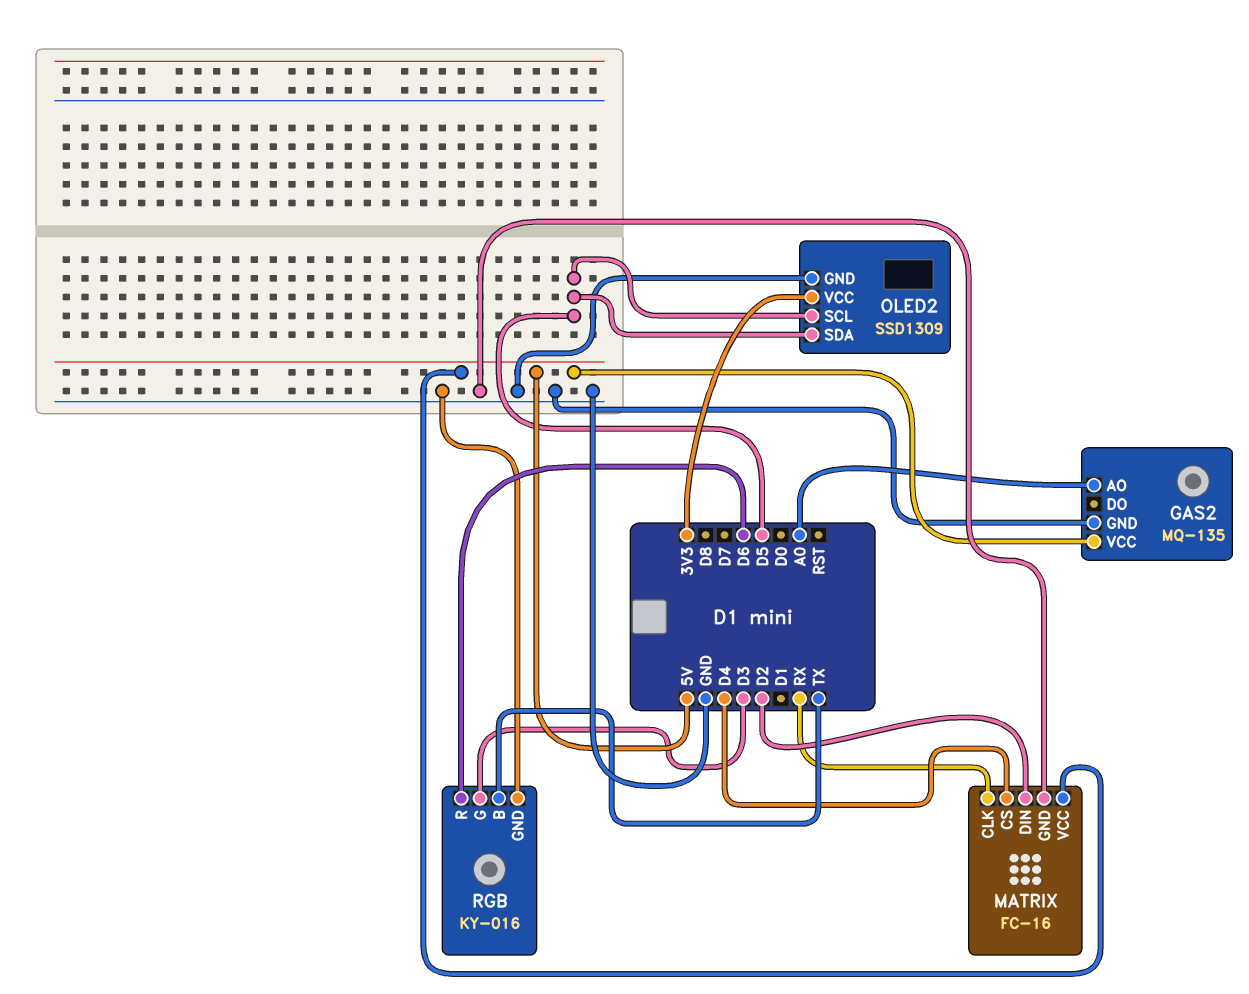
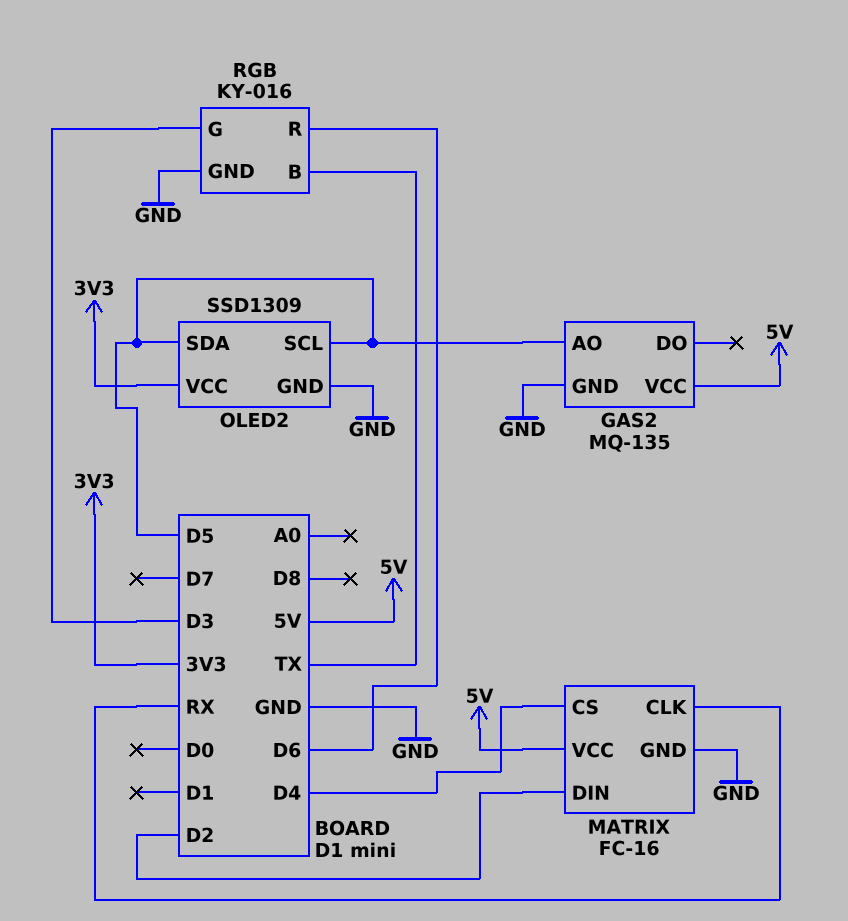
GAS2 pin AO: A0 -> D5

